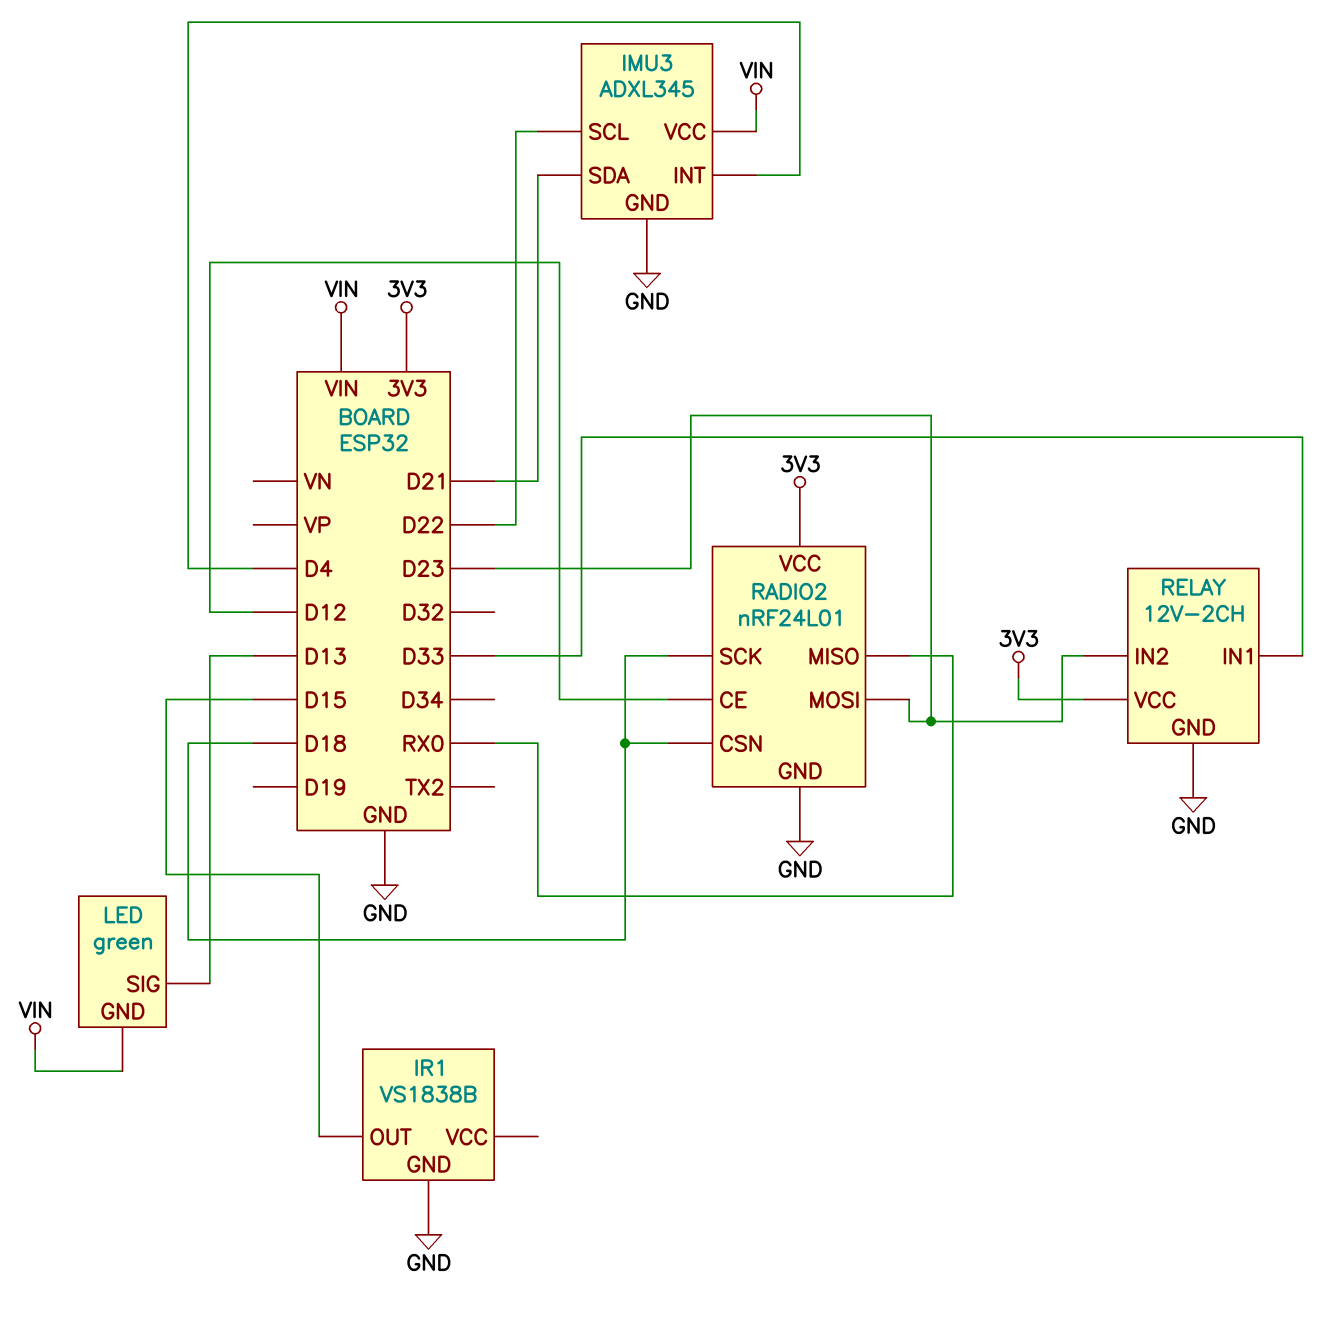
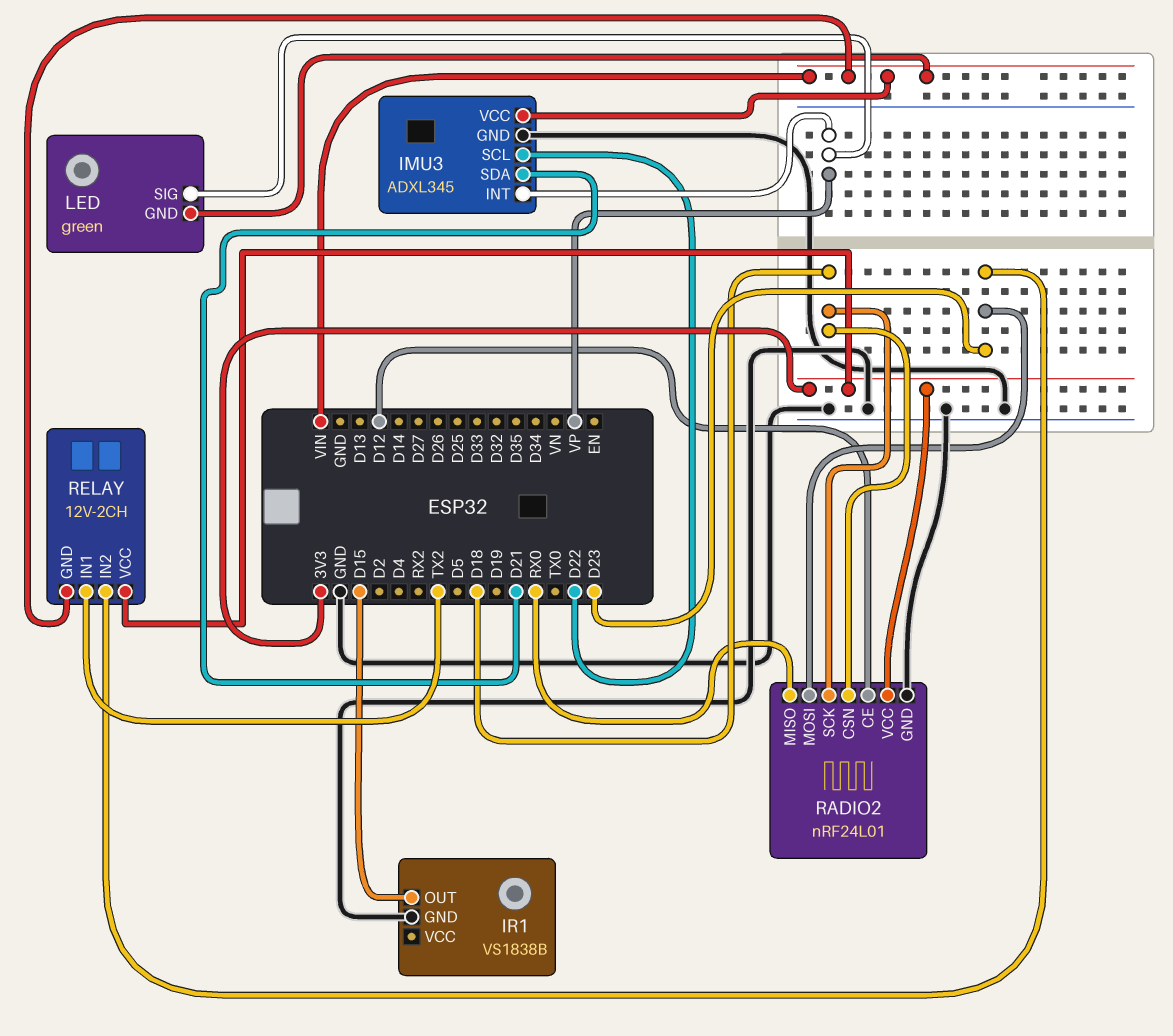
IMU3 pin INT: D4 -> VP
LED pin SIG: D13 -> VP
RELAY pin GND: GND -> VIN
RELAY pin IN1: D33 -> TX2

